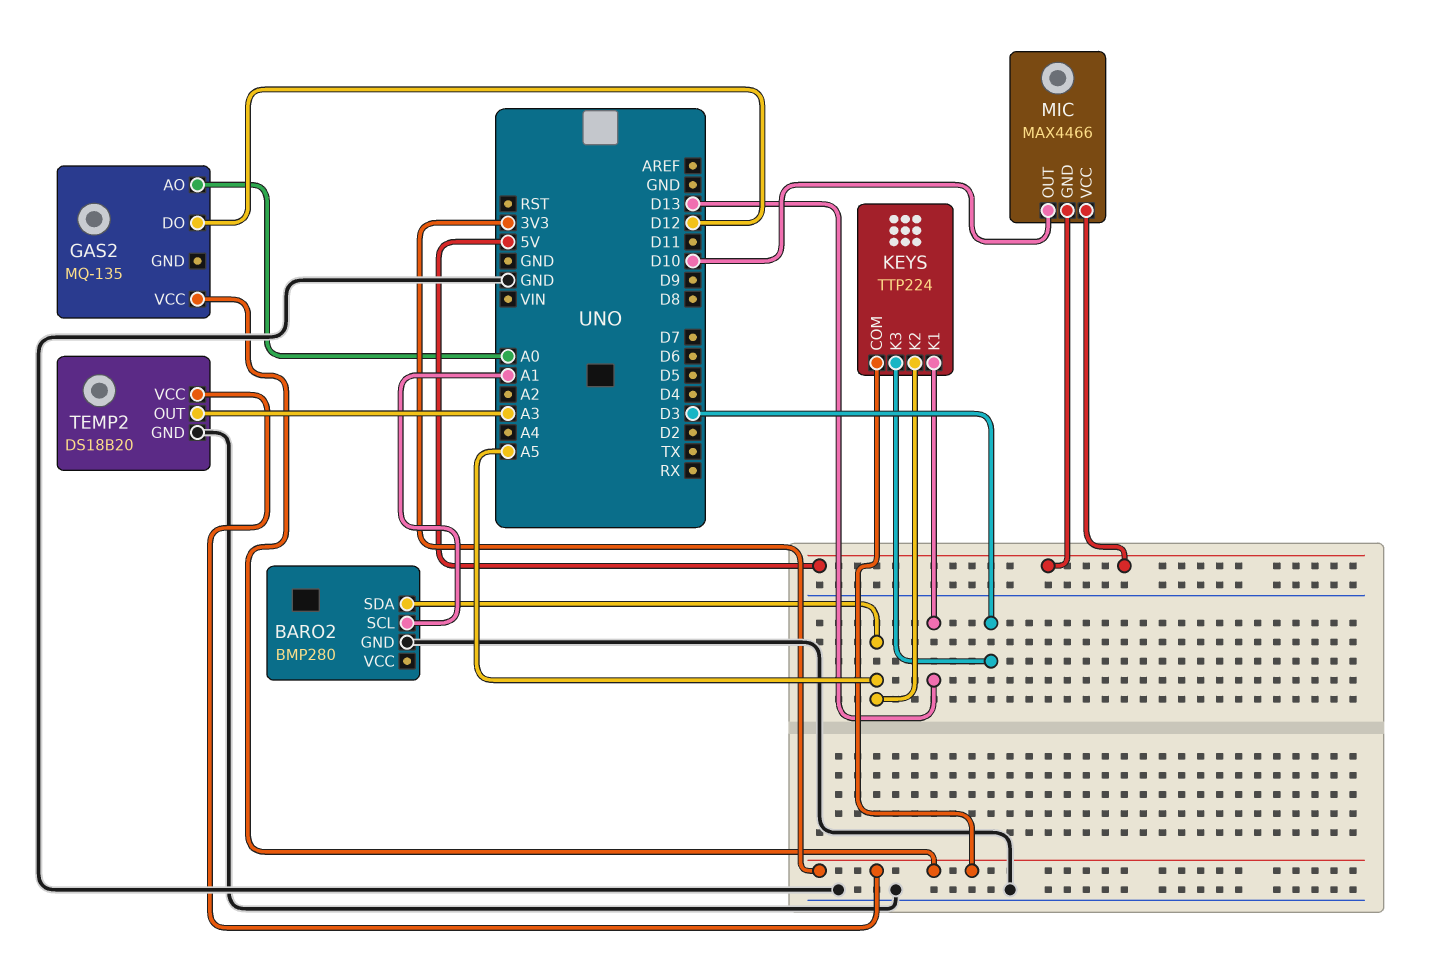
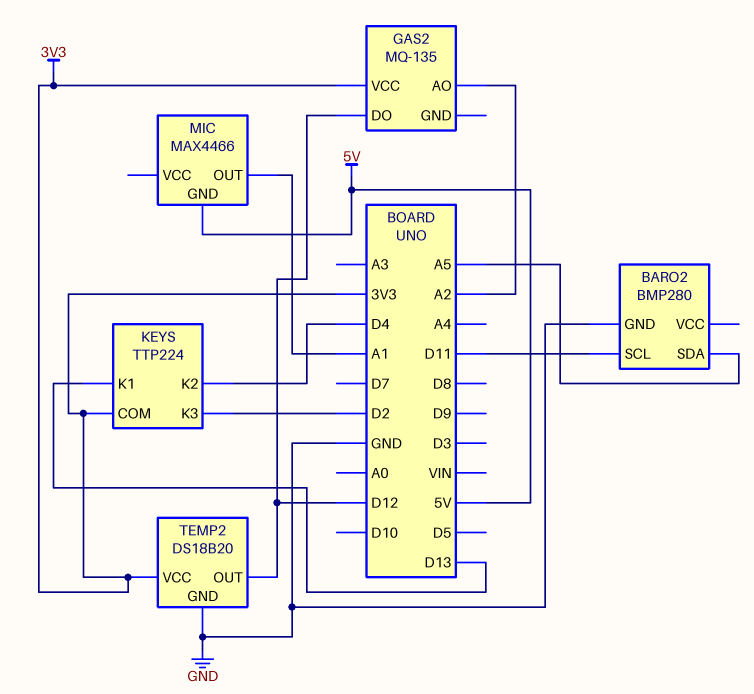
BARO2 pin SCL: A1 -> D11
GAS2 pin AO: A0 -> A2
KEYS pin K2: A5 -> D4
KEYS pin K3: D3 -> D2
MIC pin OUT: D10 -> A1
MIC pin VCC: 5V -> none
TEMP2 pin OUT: A3 -> D12

